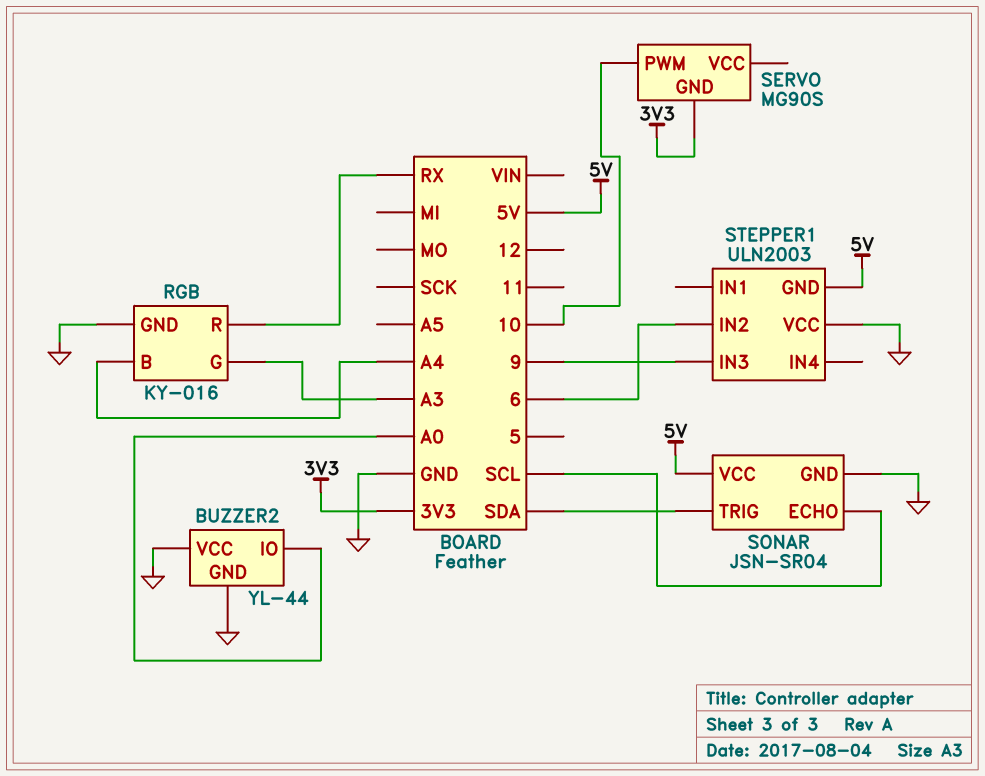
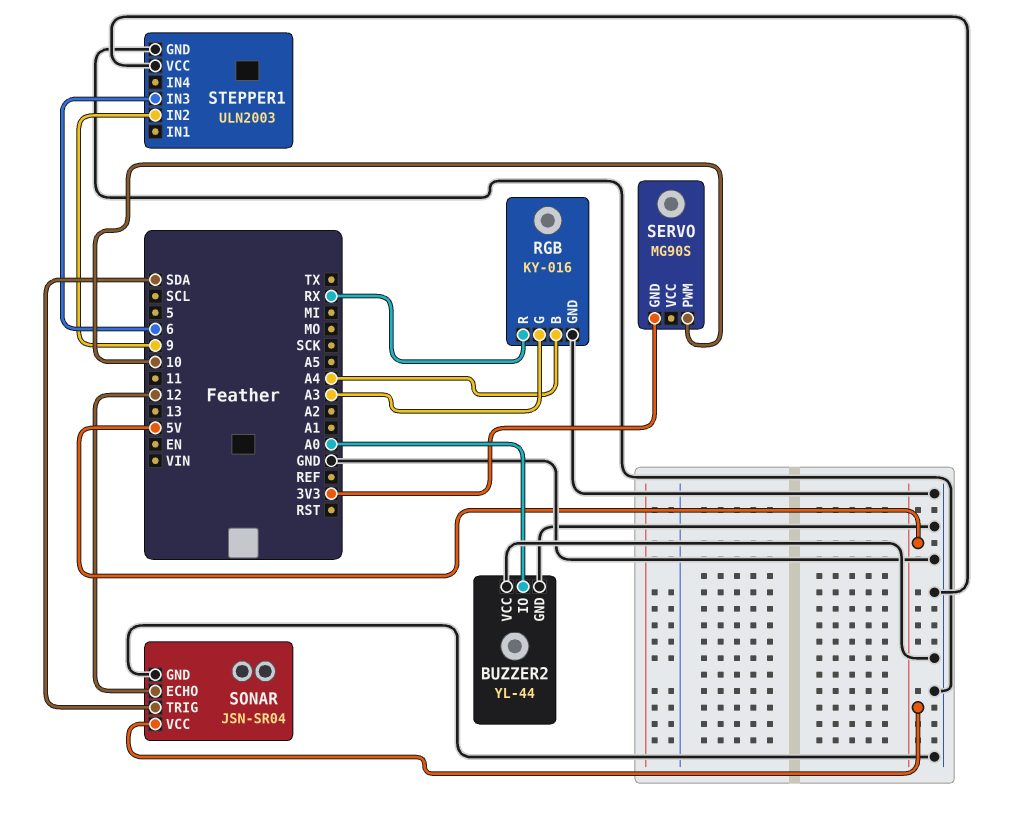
SONAR pin ECHO: SCL -> 12
STEPPER1 pin GND: 5V -> GND
STEPPER1 pin IN2: 6 -> 9
STEPPER1 pin IN3: 9 -> 6

